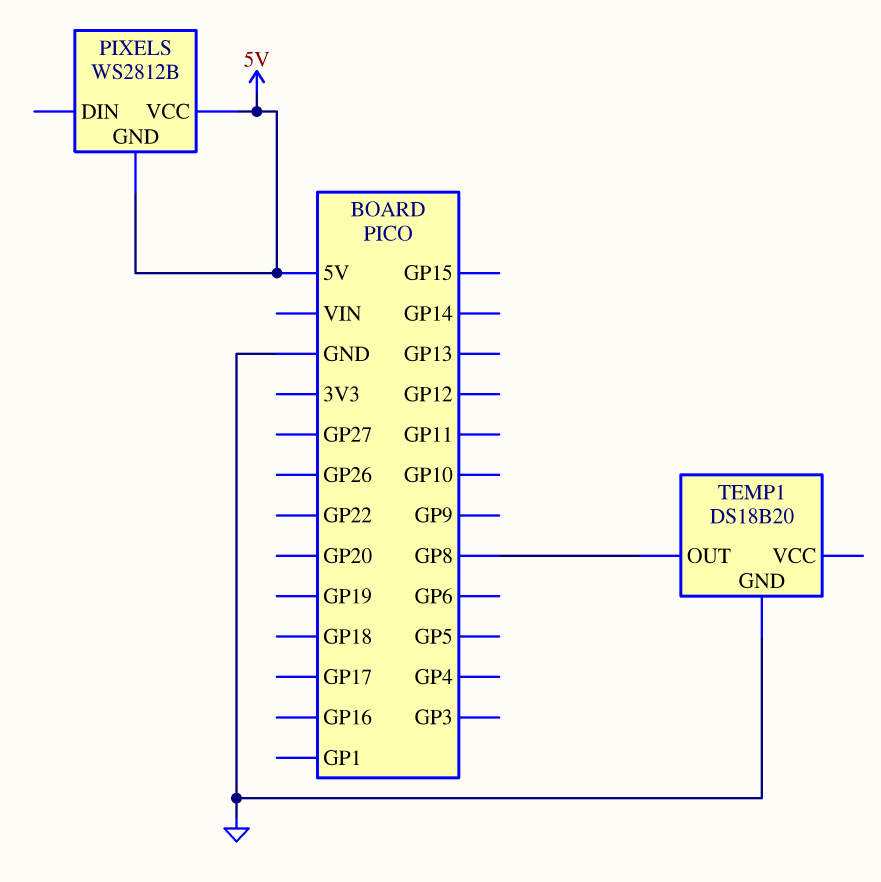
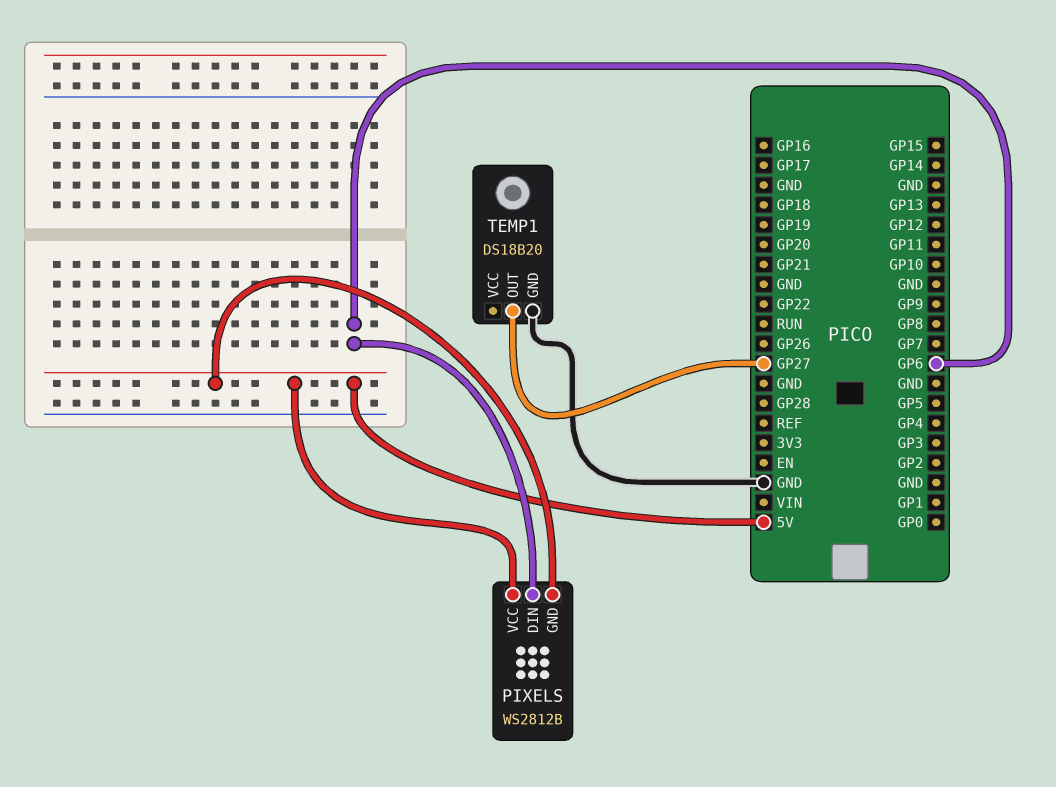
PIXELS pin DIN: none -> GP6
TEMP1 pin OUT: GP8 -> GP27

